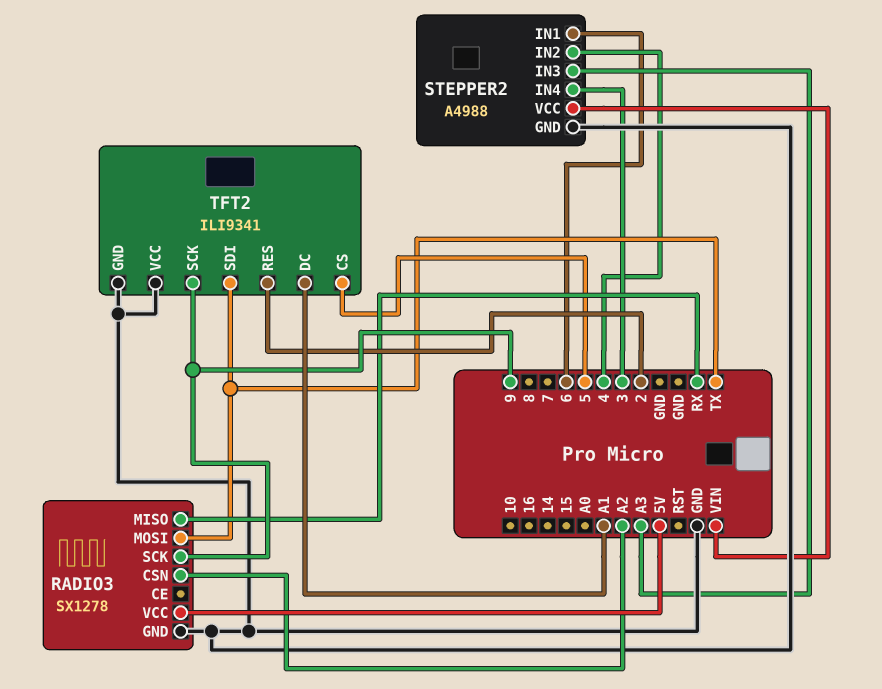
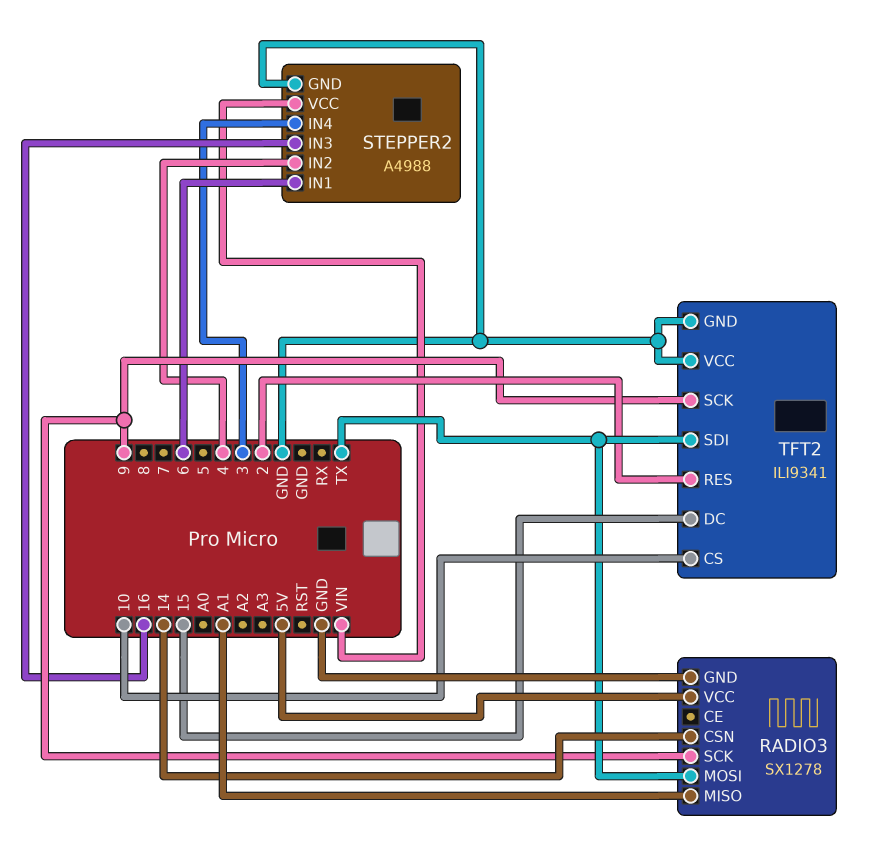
RADIO3 pin CSN: A2 -> 14
RADIO3 pin MISO: RX -> A1
STEPPER2 pin IN3: A3 -> 16
TFT2 pin CS: 5 -> 10
TFT2 pin DC: A1 -> 15

